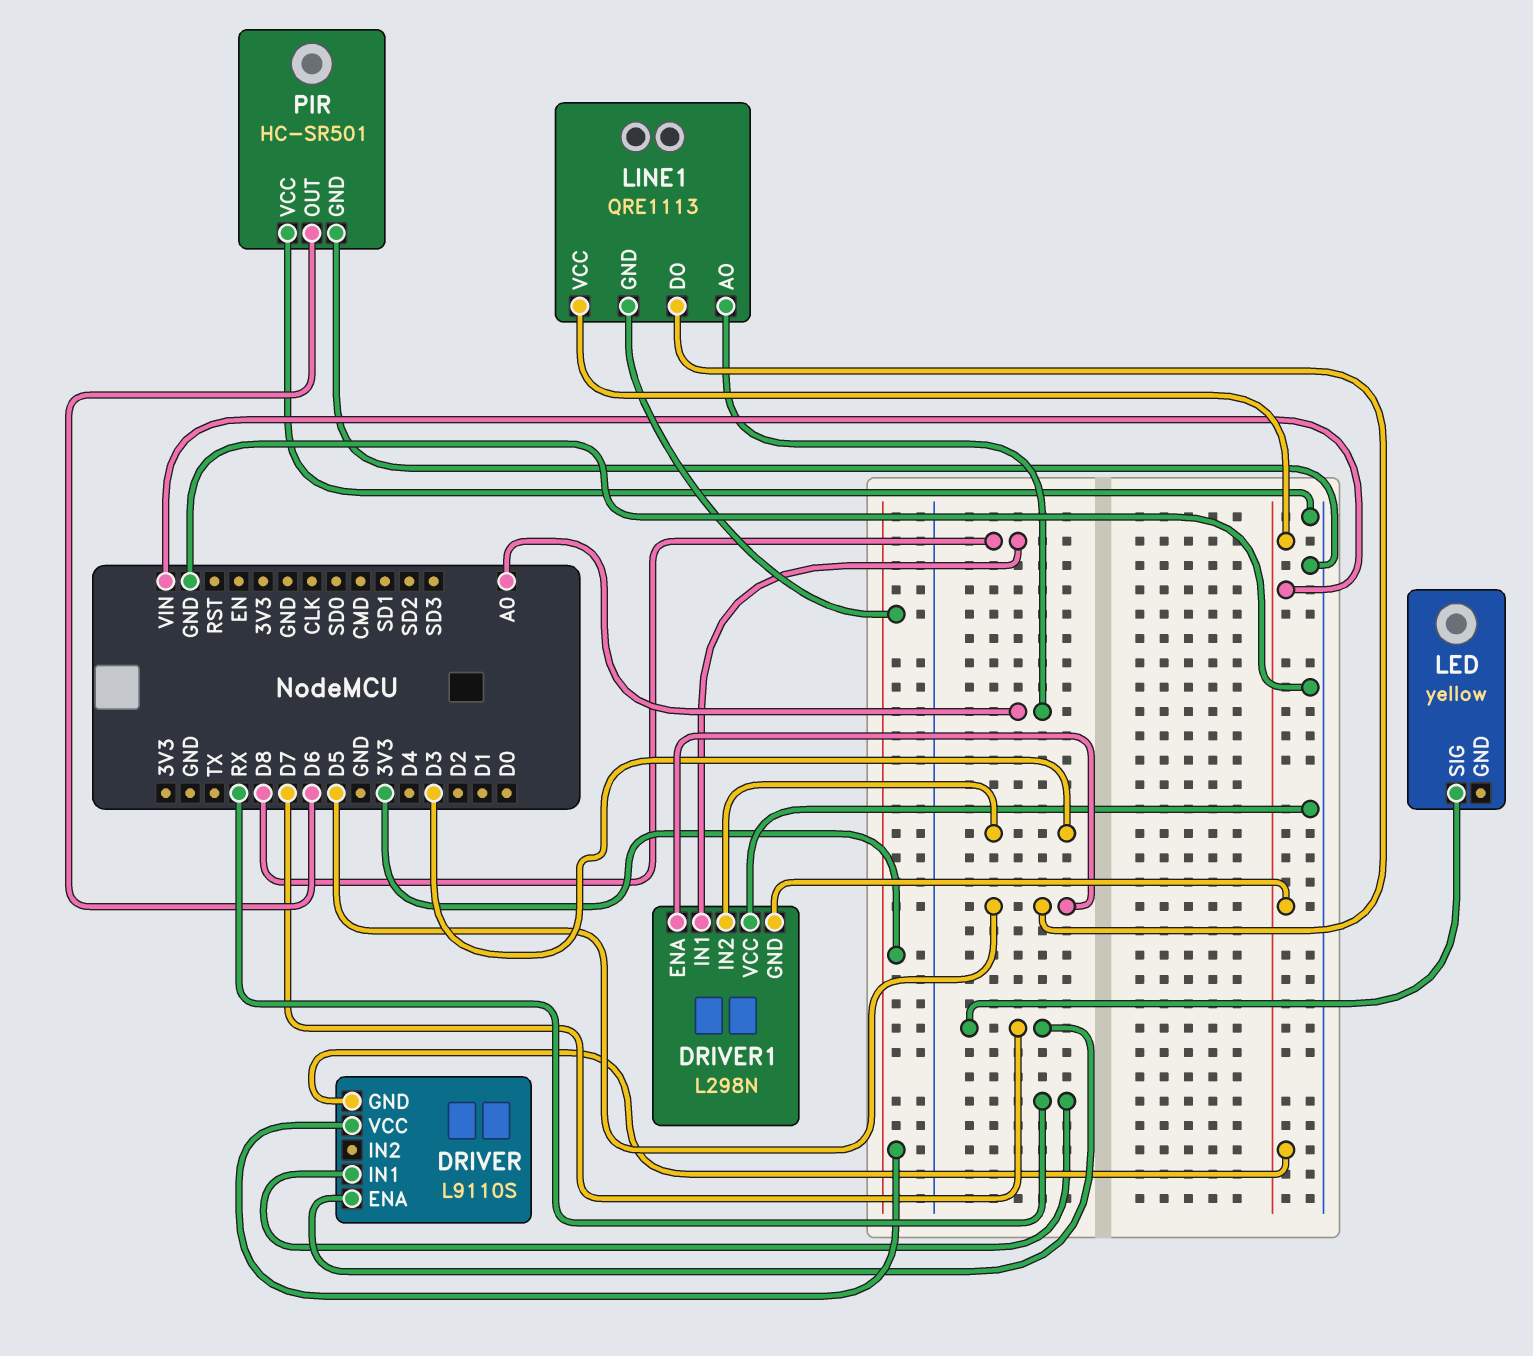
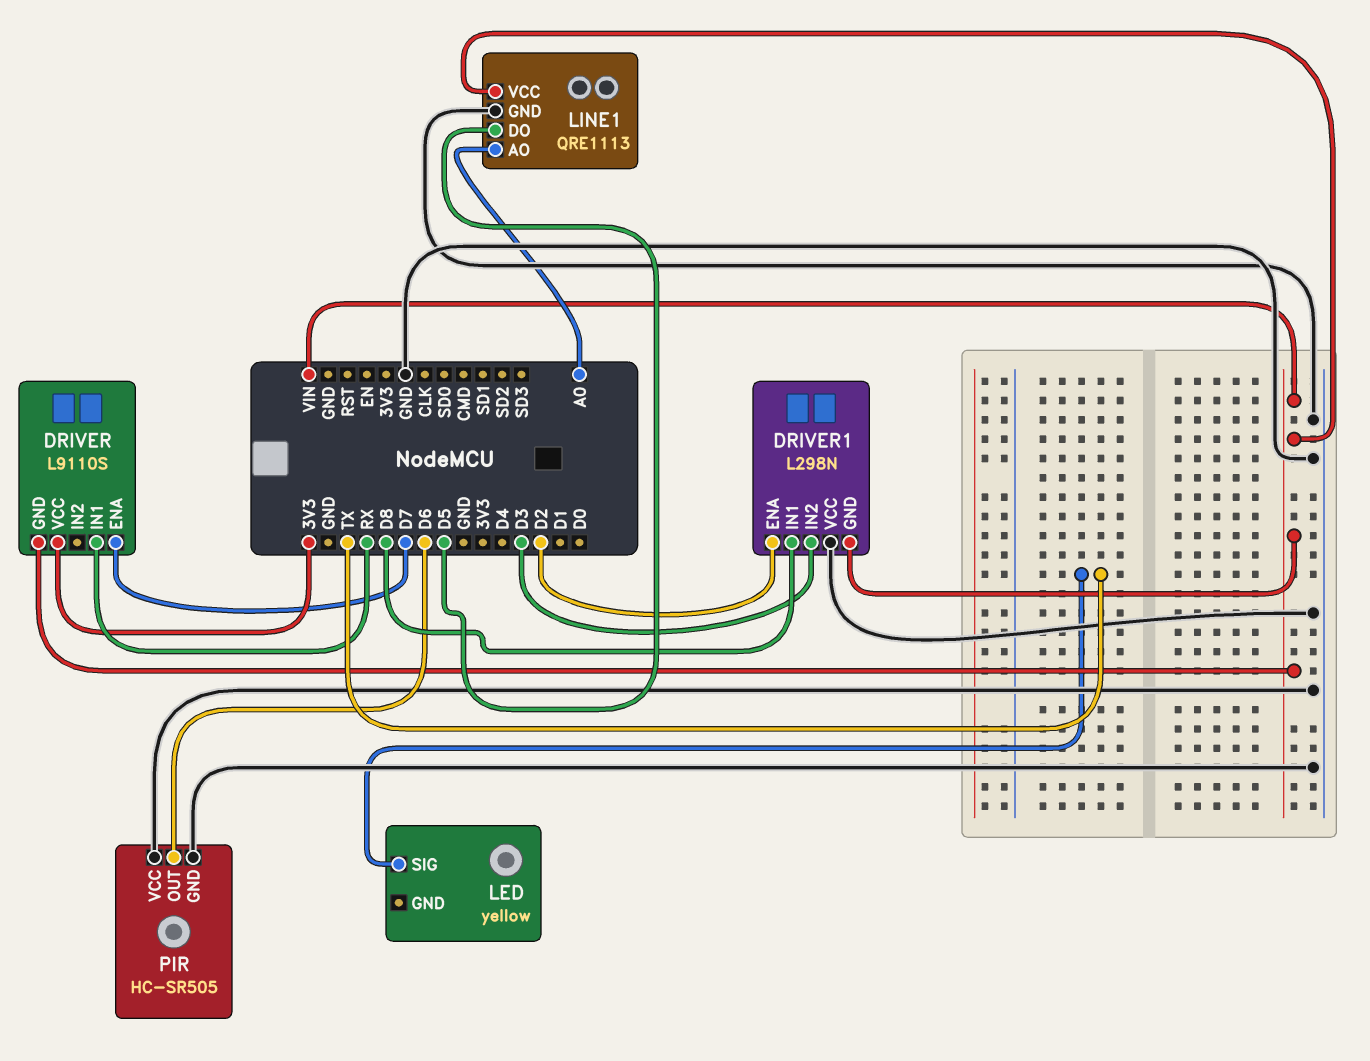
DRIVER1 pin ENA: D5 -> D2
LED pin SIG: D7 -> TX
LINE1 pin GND: 3V3 -> GND
PIR: HC-SR501 -> HC-SR505

